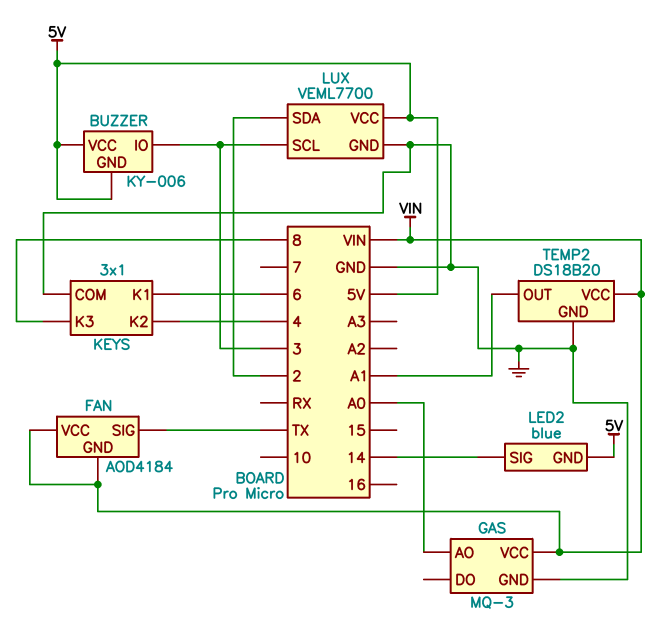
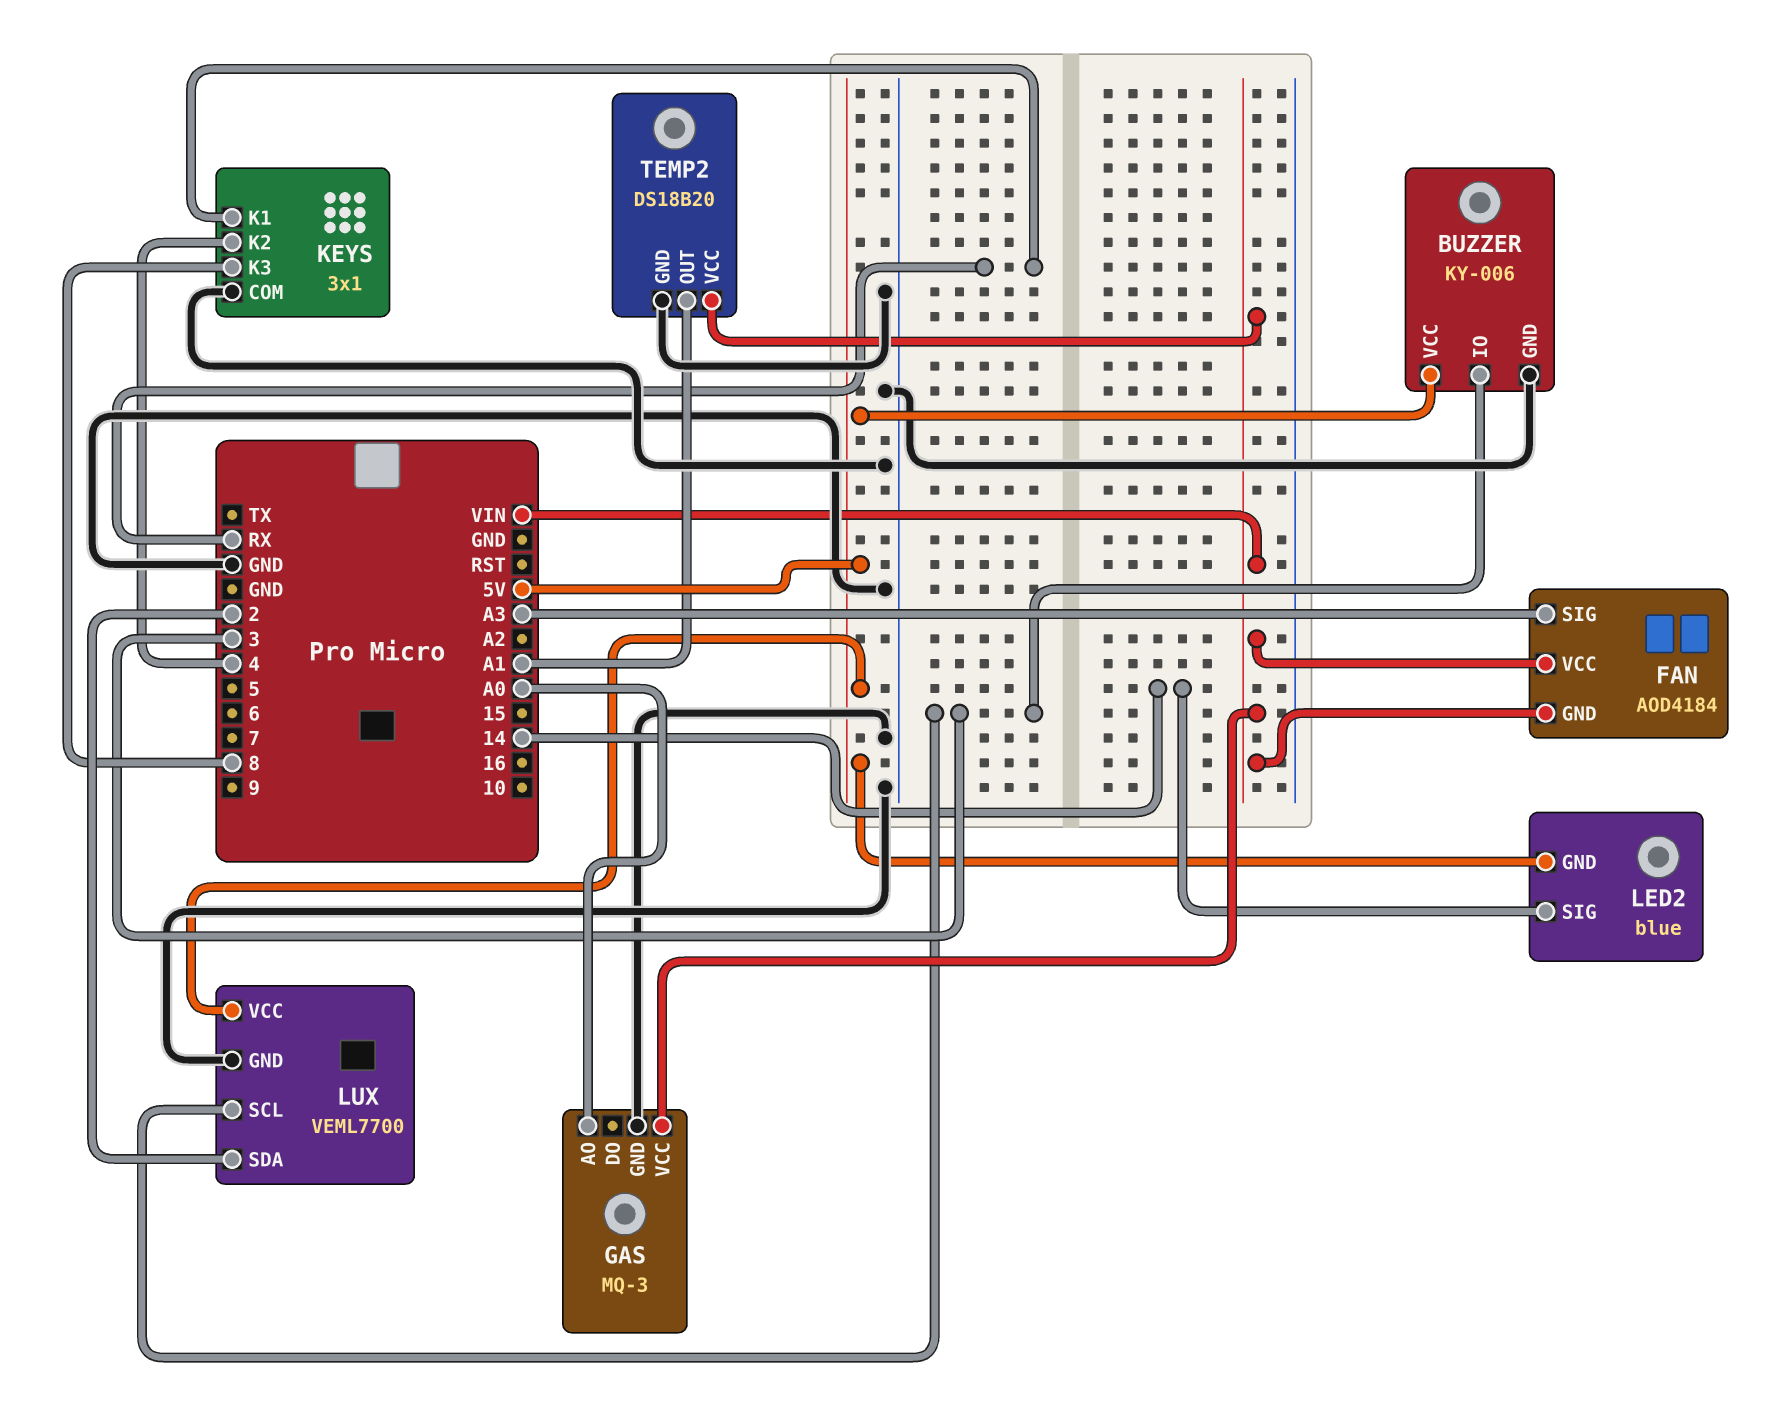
BUZZER pin GND: 5V -> GND
FAN pin SIG: TX -> A3
KEYS pin K1: 6 -> RX

